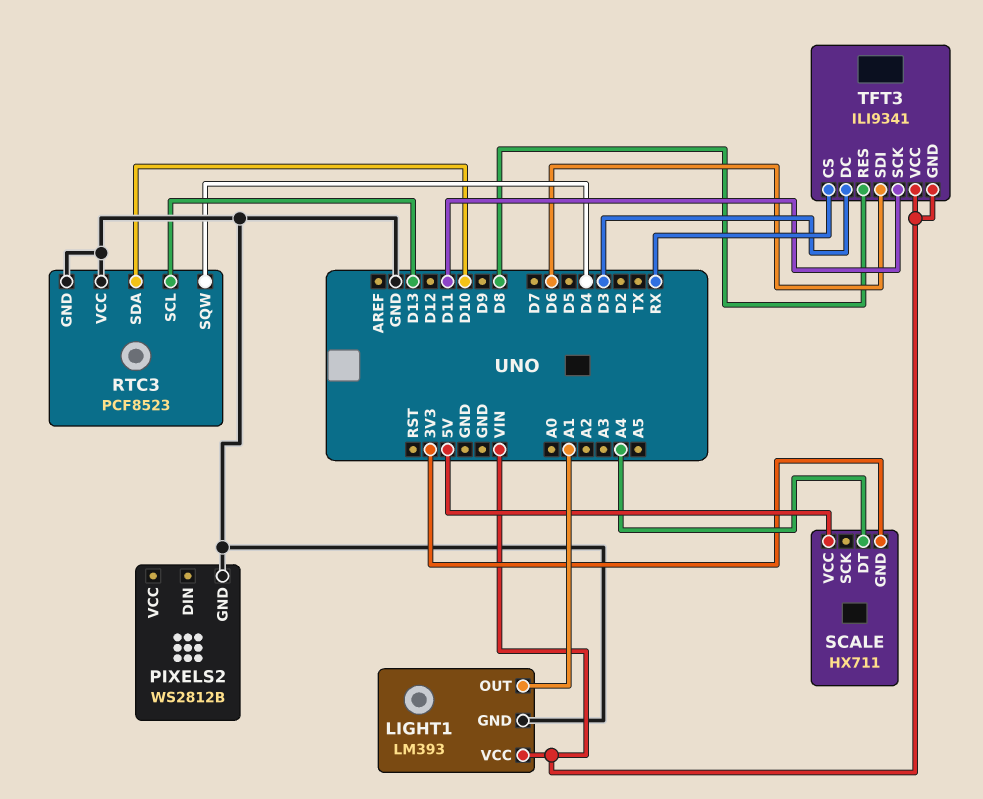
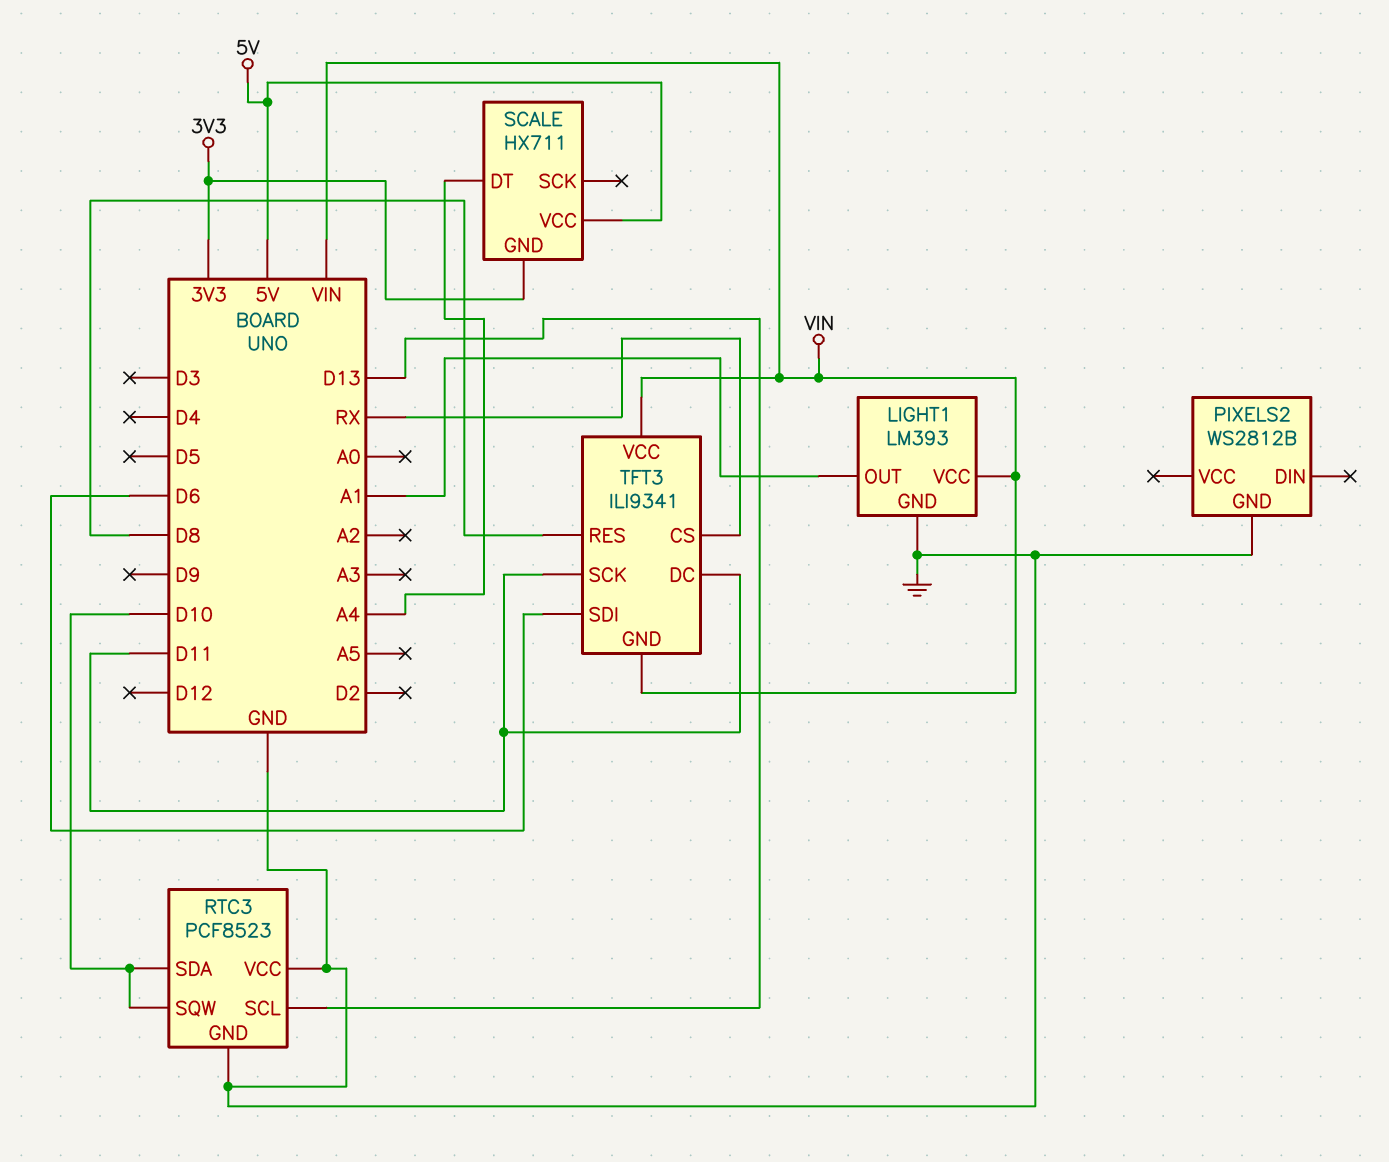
RTC3 pin SQW: D4 -> D10
TFT3 pin DC: D3 -> D11

